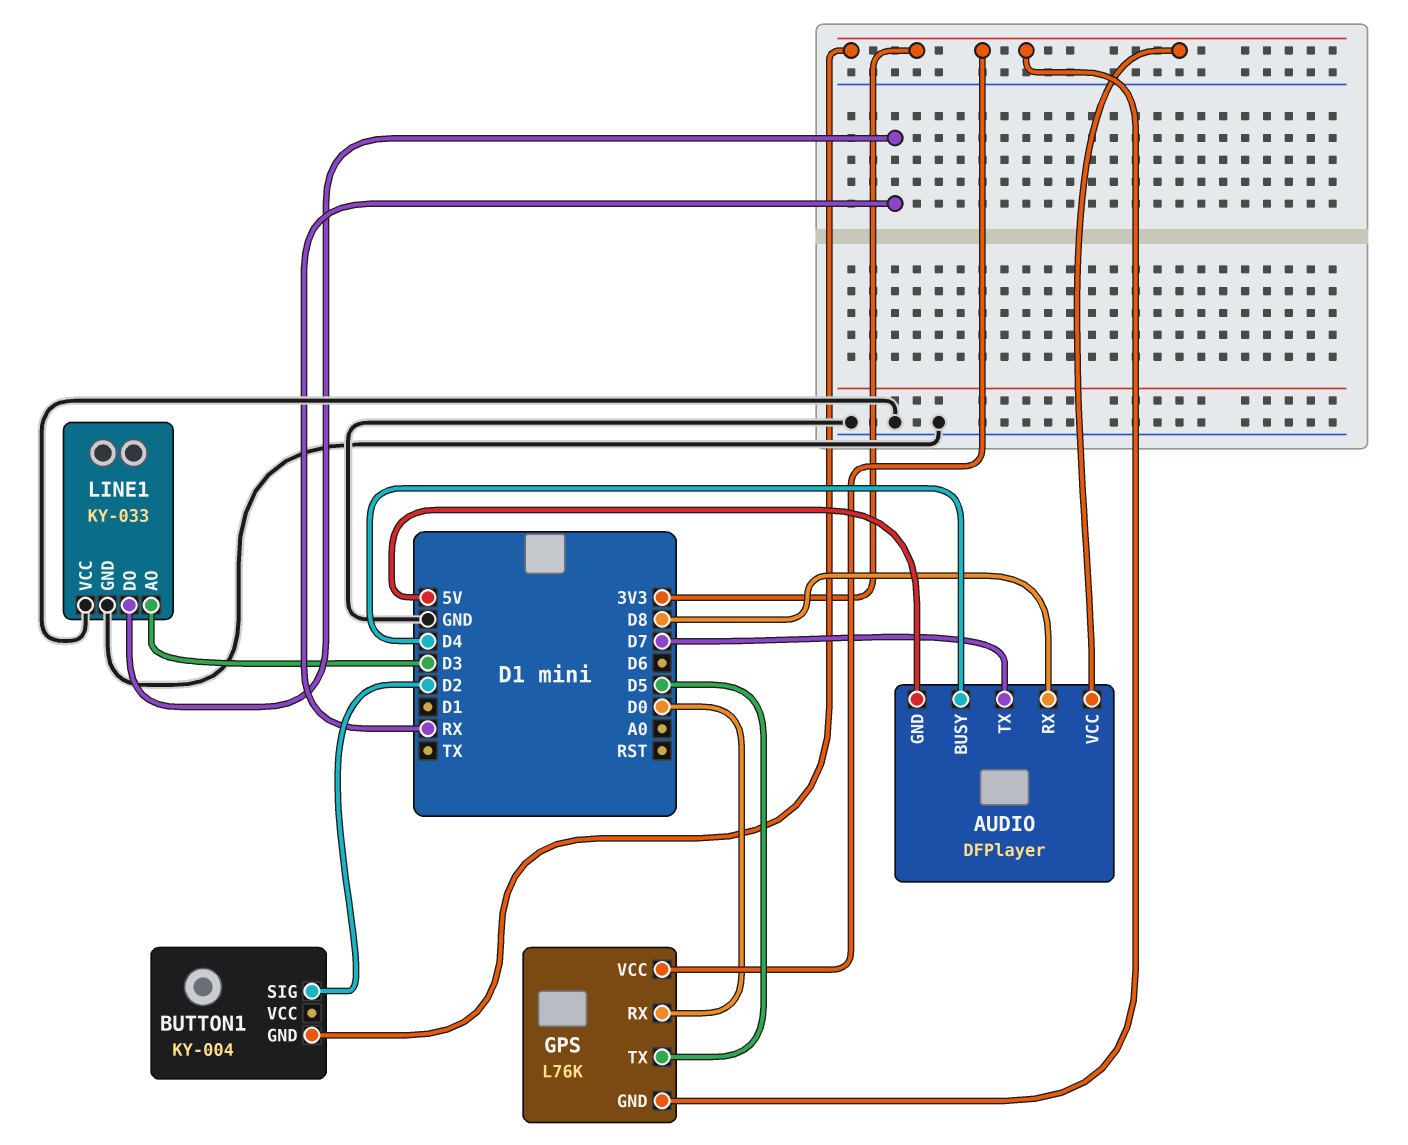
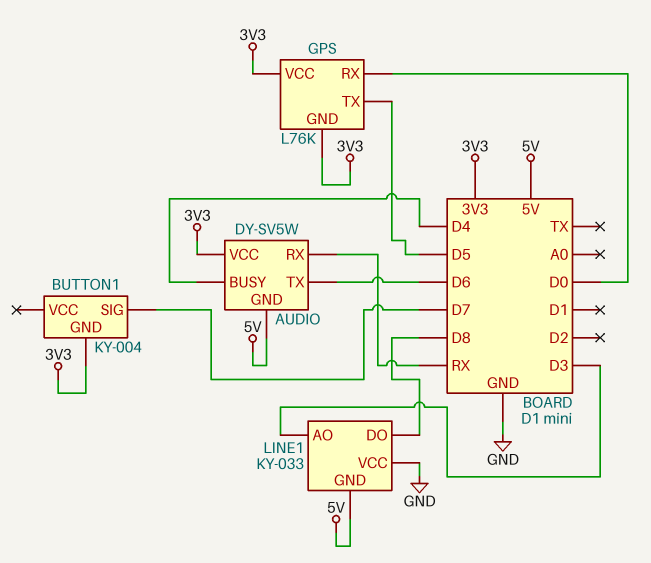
AUDIO: DFPlayer -> DY-SV5W
AUDIO pin RX: D8 -> RX
AUDIO pin TX: D7 -> D6
BUTTON1 pin SIG: D2 -> D7
LINE1 pin DO: RX -> D8
LINE1 pin GND: GND -> 5V

